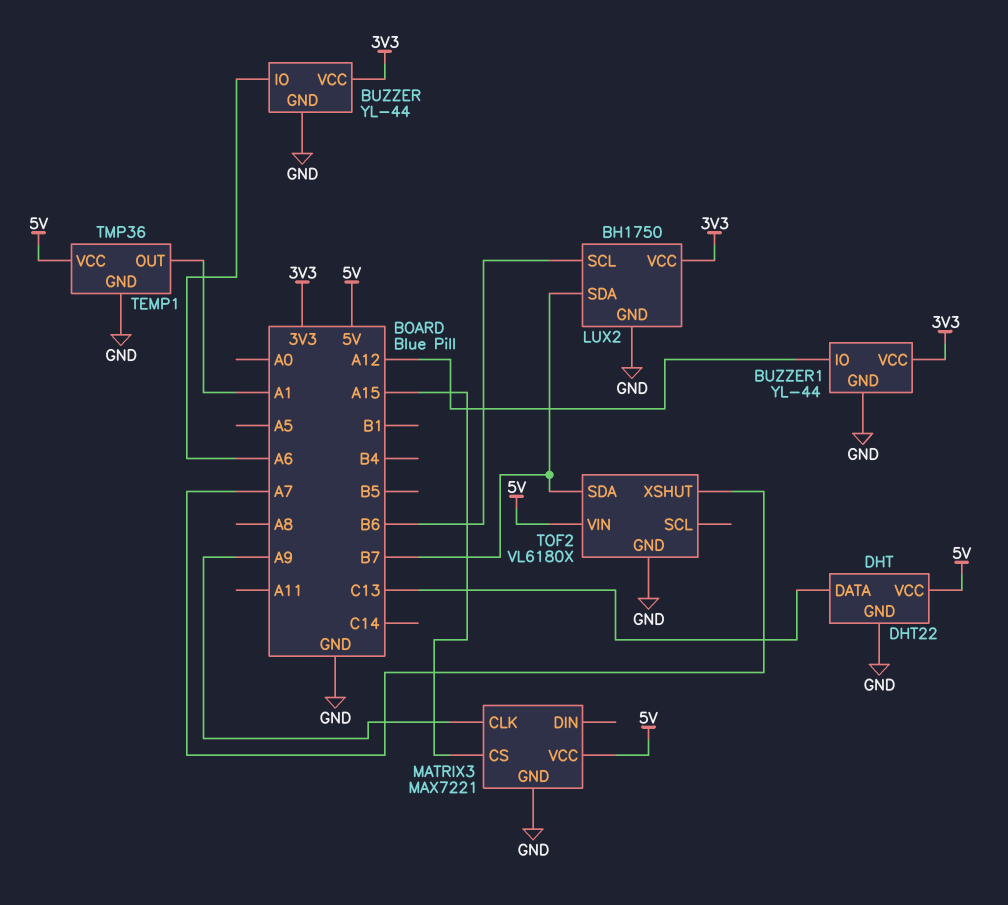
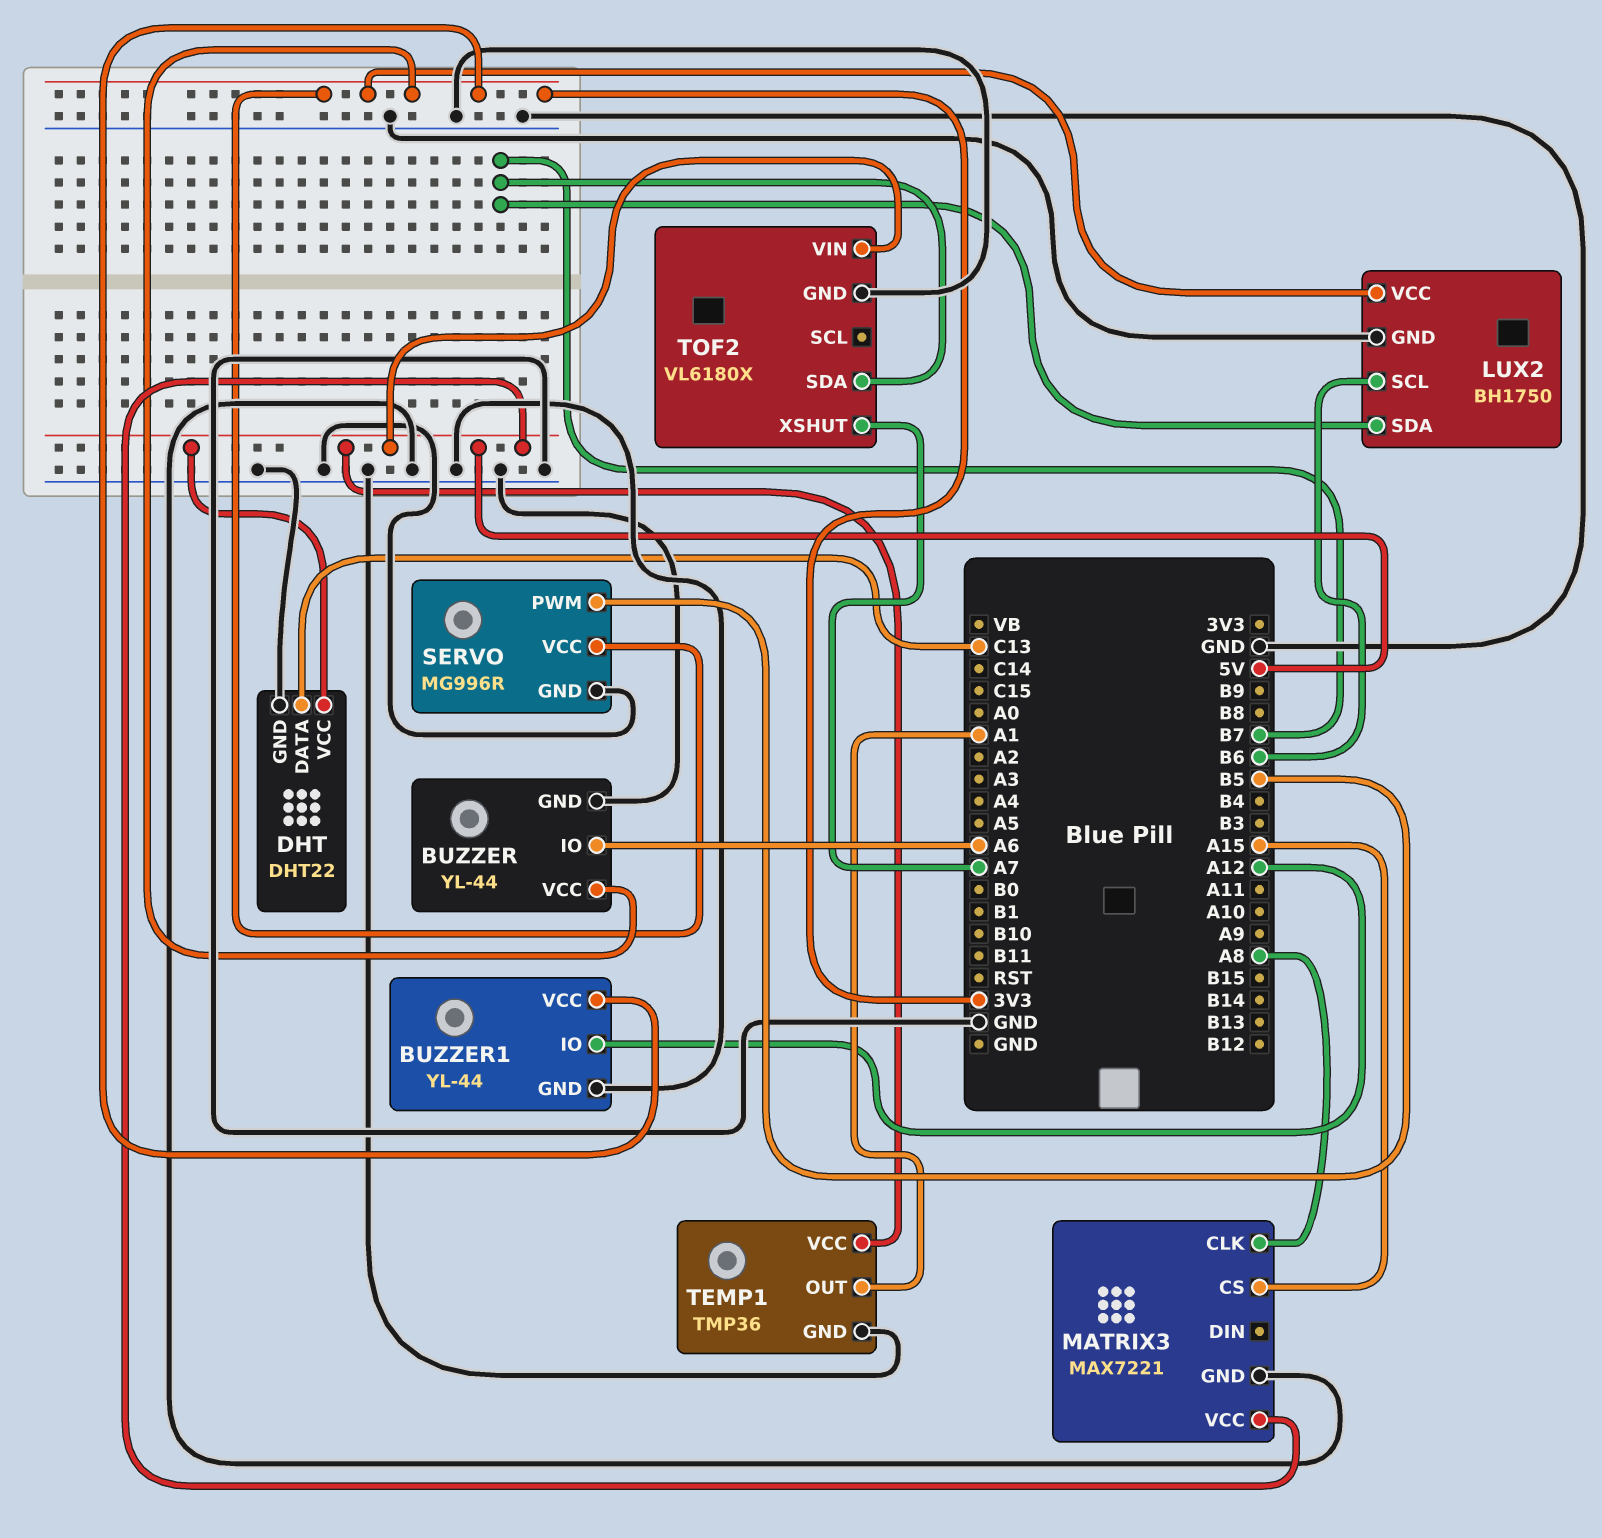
MATRIX3 pin CLK: A9 -> A8
SERVO: none -> MG996R
SERVO pin GND: none -> GND
SERVO pin PWM: none -> B5
SERVO pin VCC: none -> 3V3

